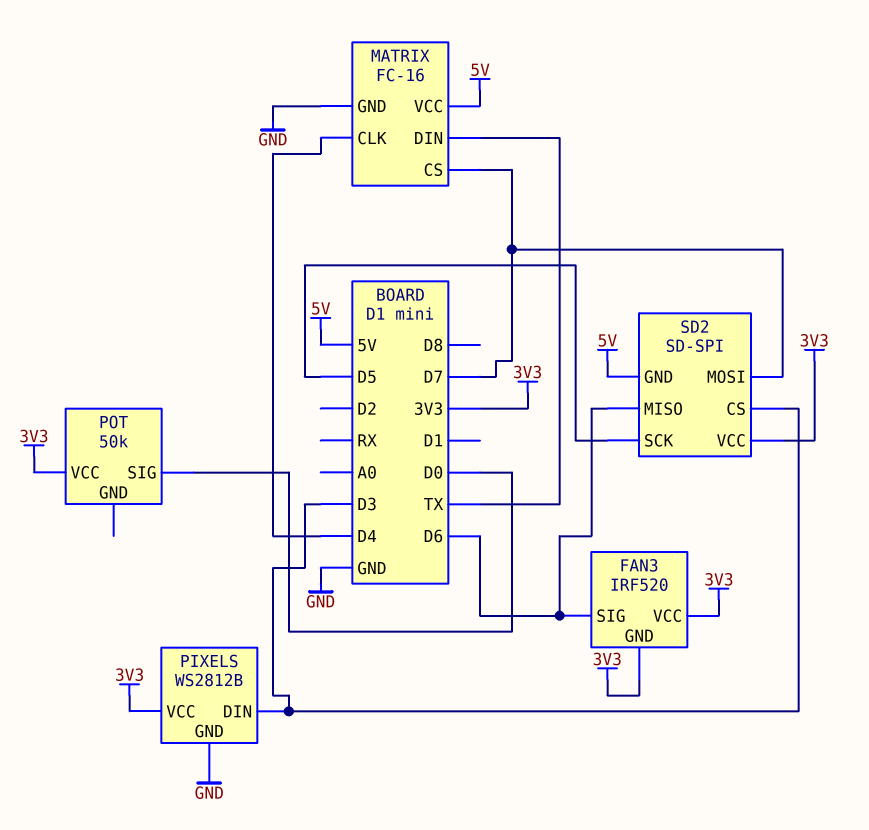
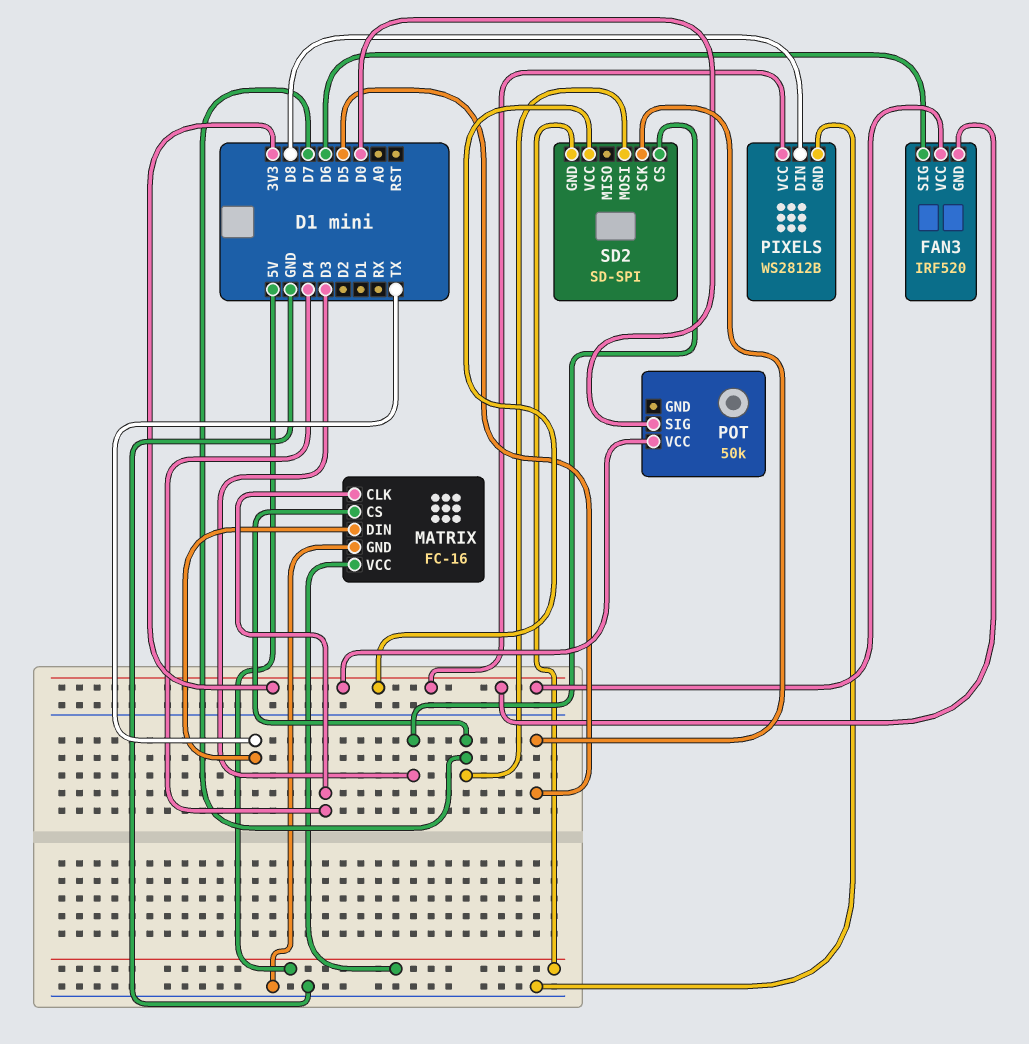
PIXELS pin DIN: D3 -> D8
SD2 pin MISO: D6 -> none

